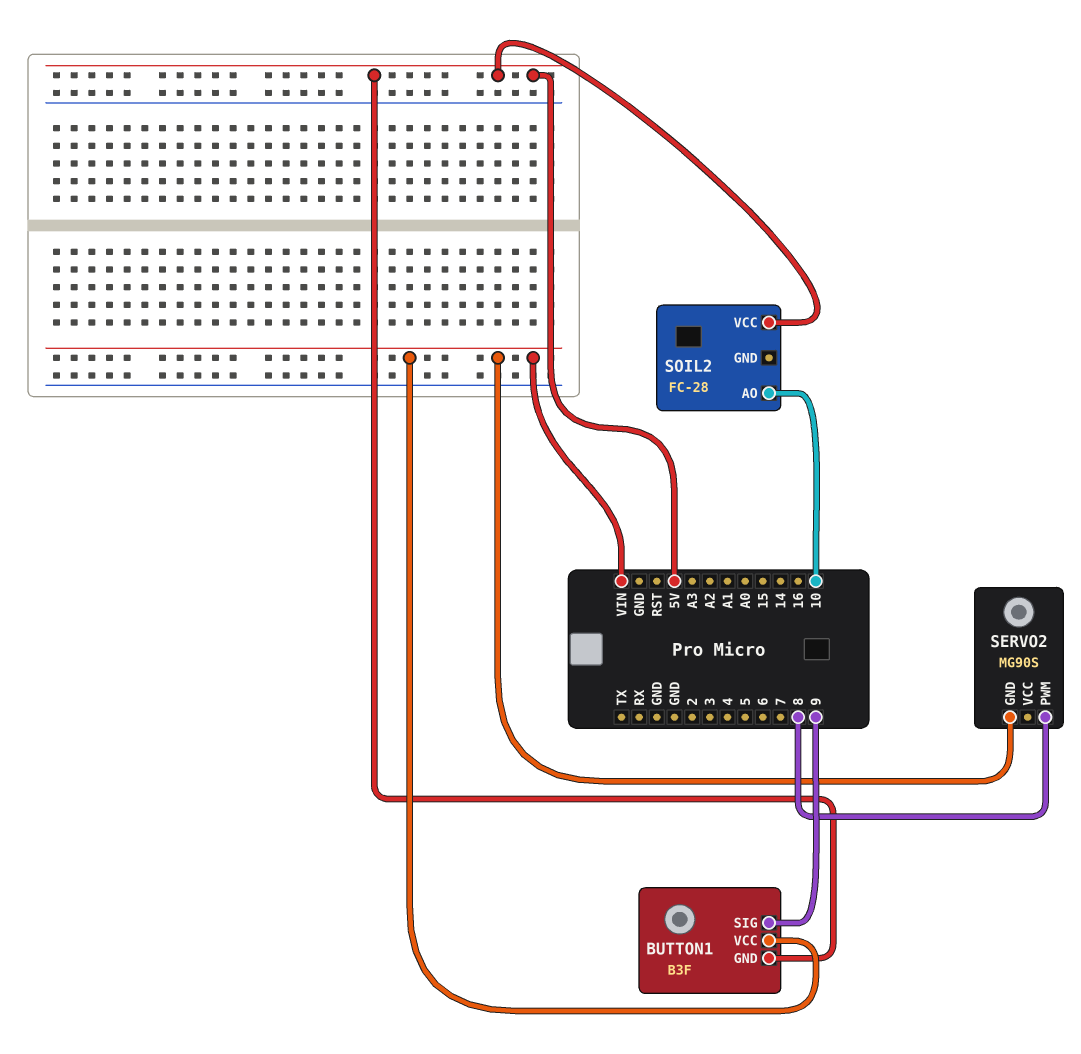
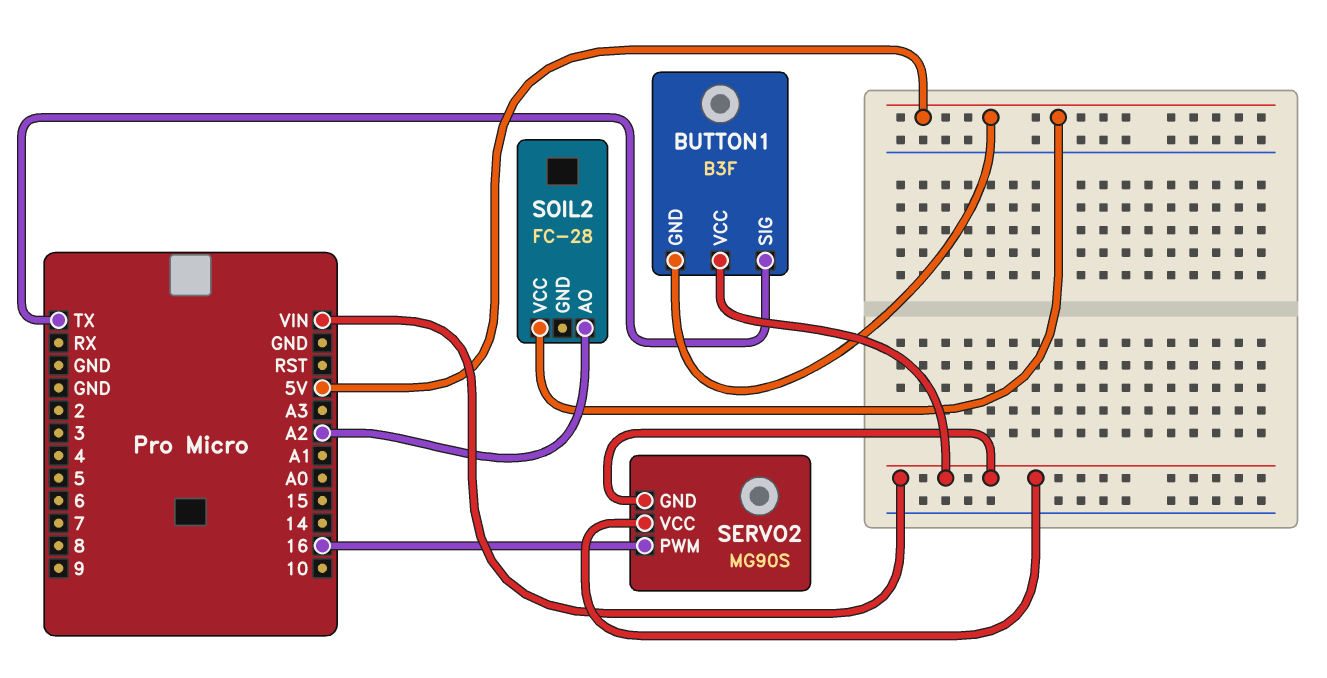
BUTTON1 pin SIG: 9 -> TX
SERVO2 pin PWM: 8 -> 16
SERVO2 pin VCC: none -> VIN
SOIL2 pin AO: 10 -> A2

